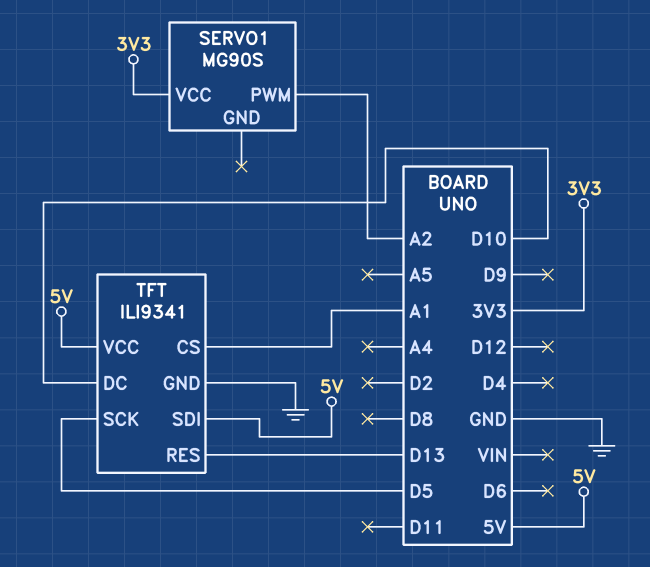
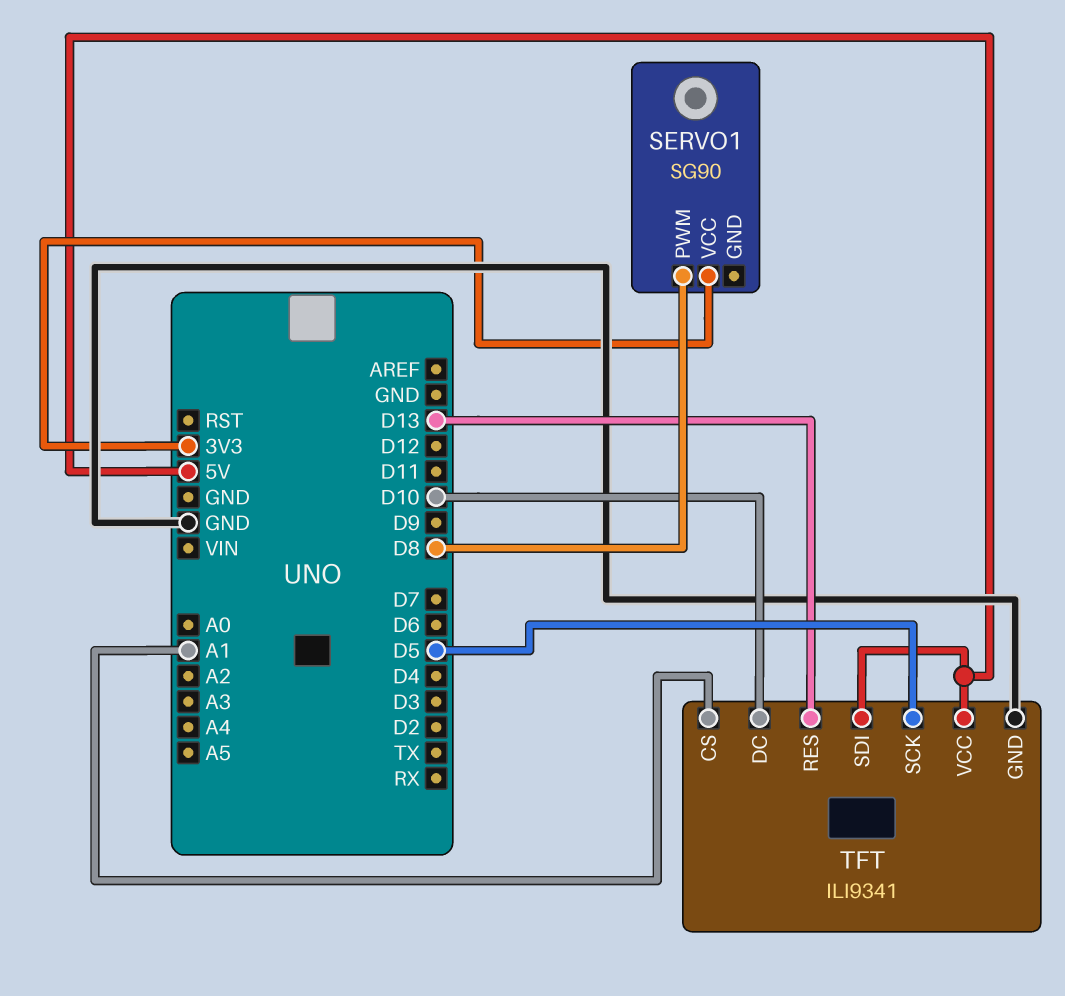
SERVO1: MG90S -> SG90
SERVO1 pin PWM: A2 -> D8

